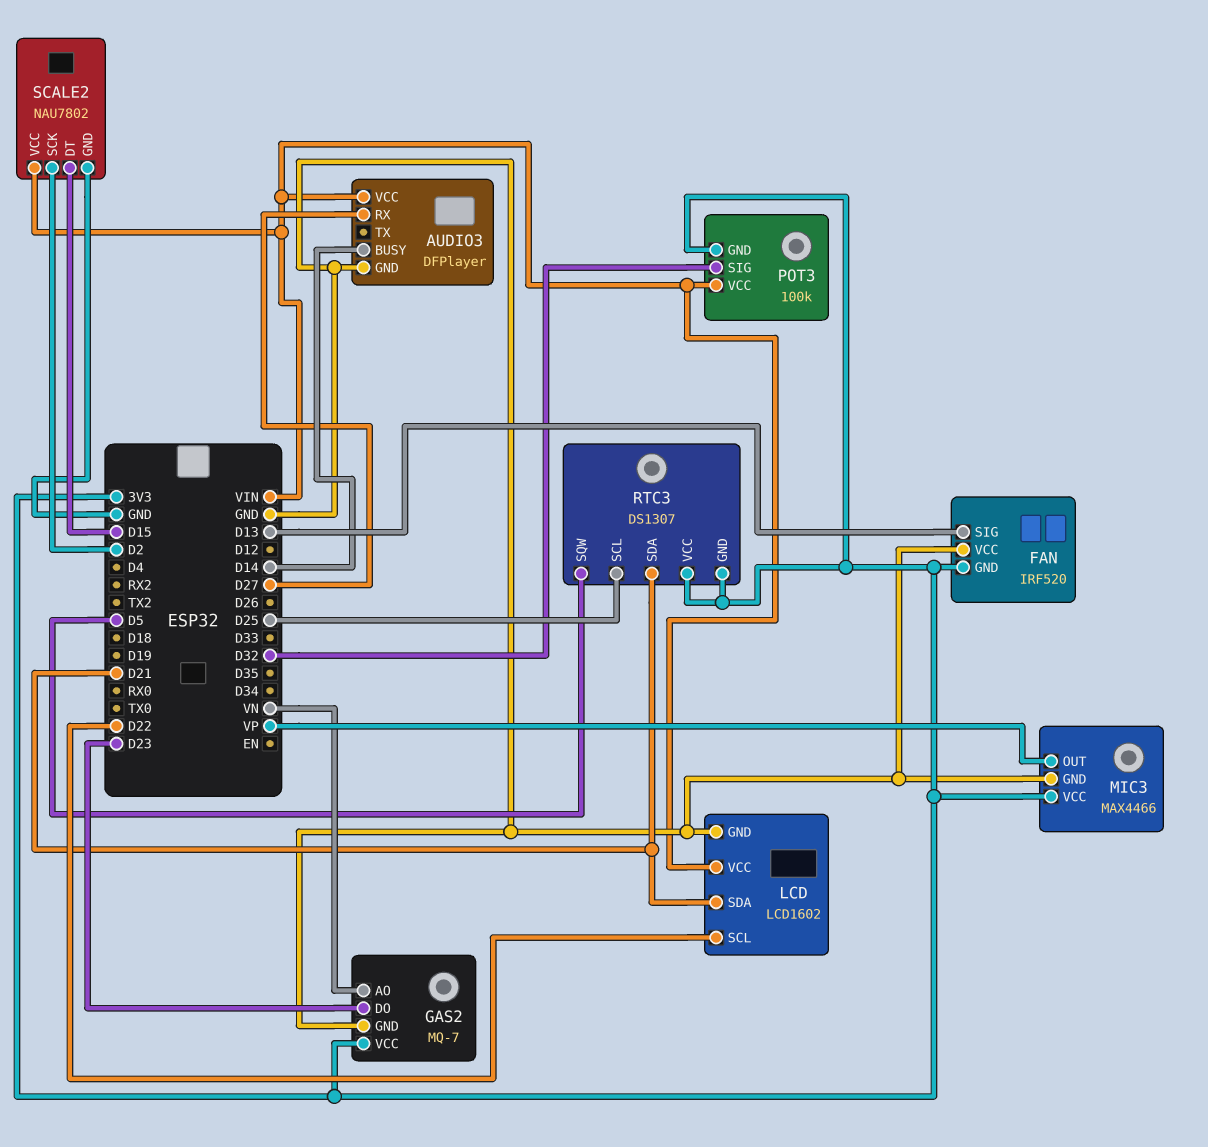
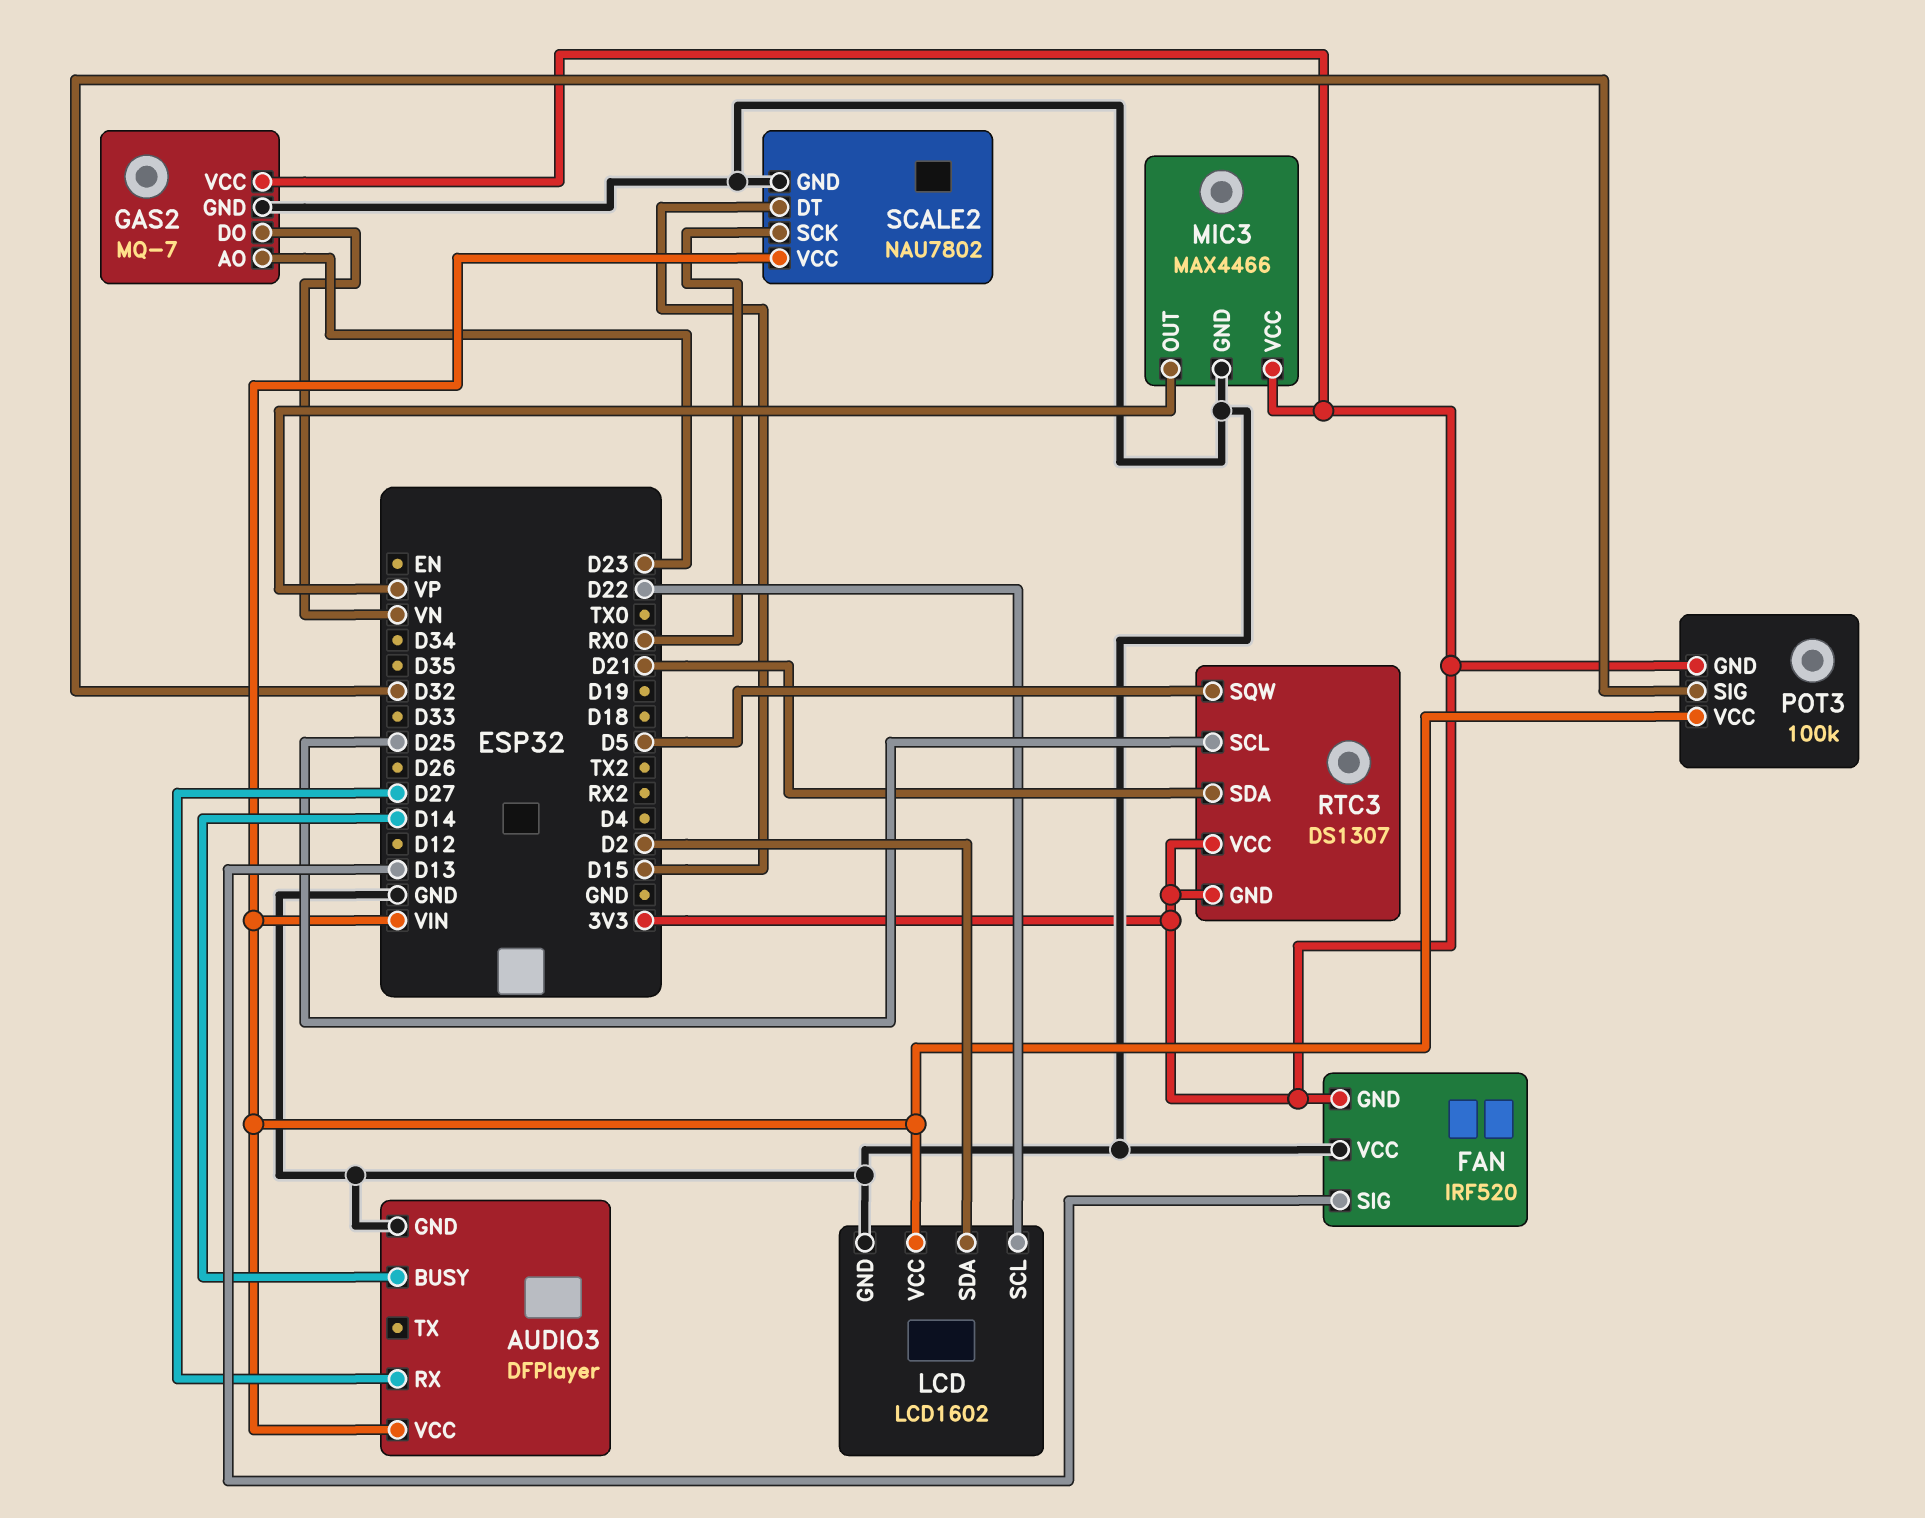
GAS2 pin AO: VN -> D23
GAS2 pin DO: D23 -> VN
LCD pin SDA: D21 -> D2
SCALE2 pin SCK: D2 -> RX0

